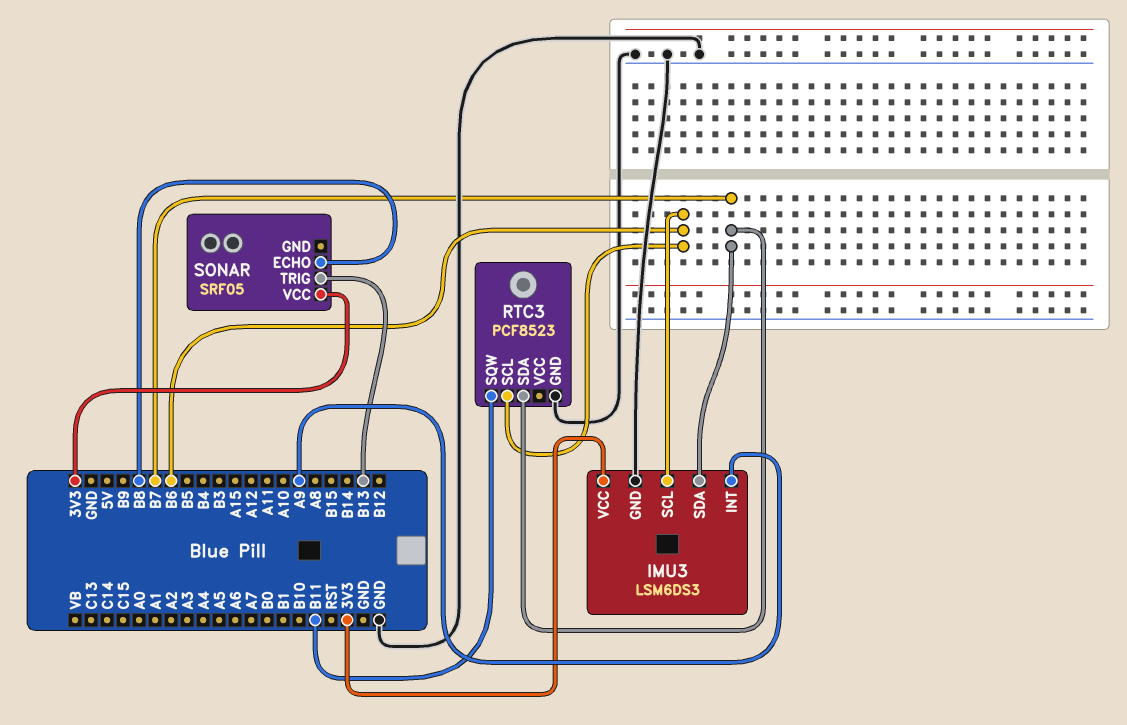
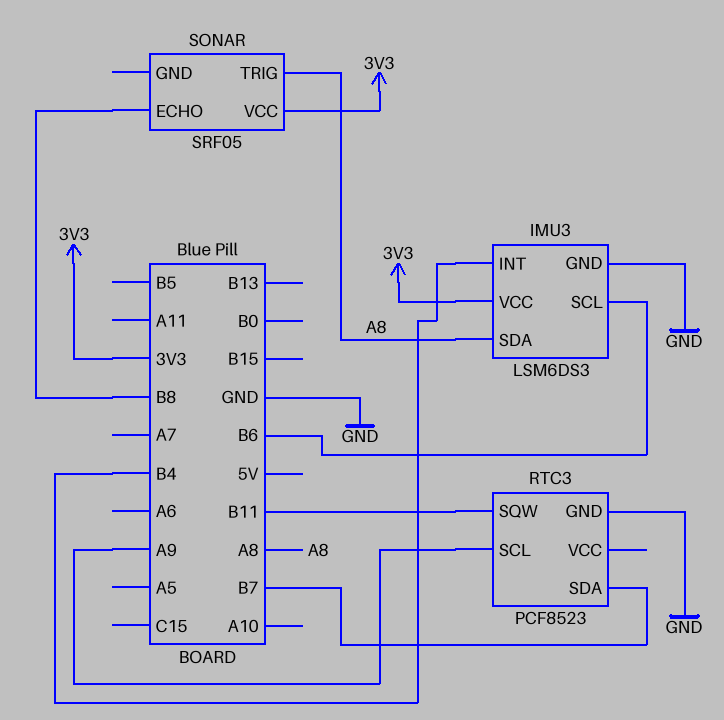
IMU3 pin INT: A9 -> B4
IMU3 pin SDA: B7 -> A8
RTC3 pin SCL: B6 -> A9
SONAR pin TRIG: B13 -> A8

